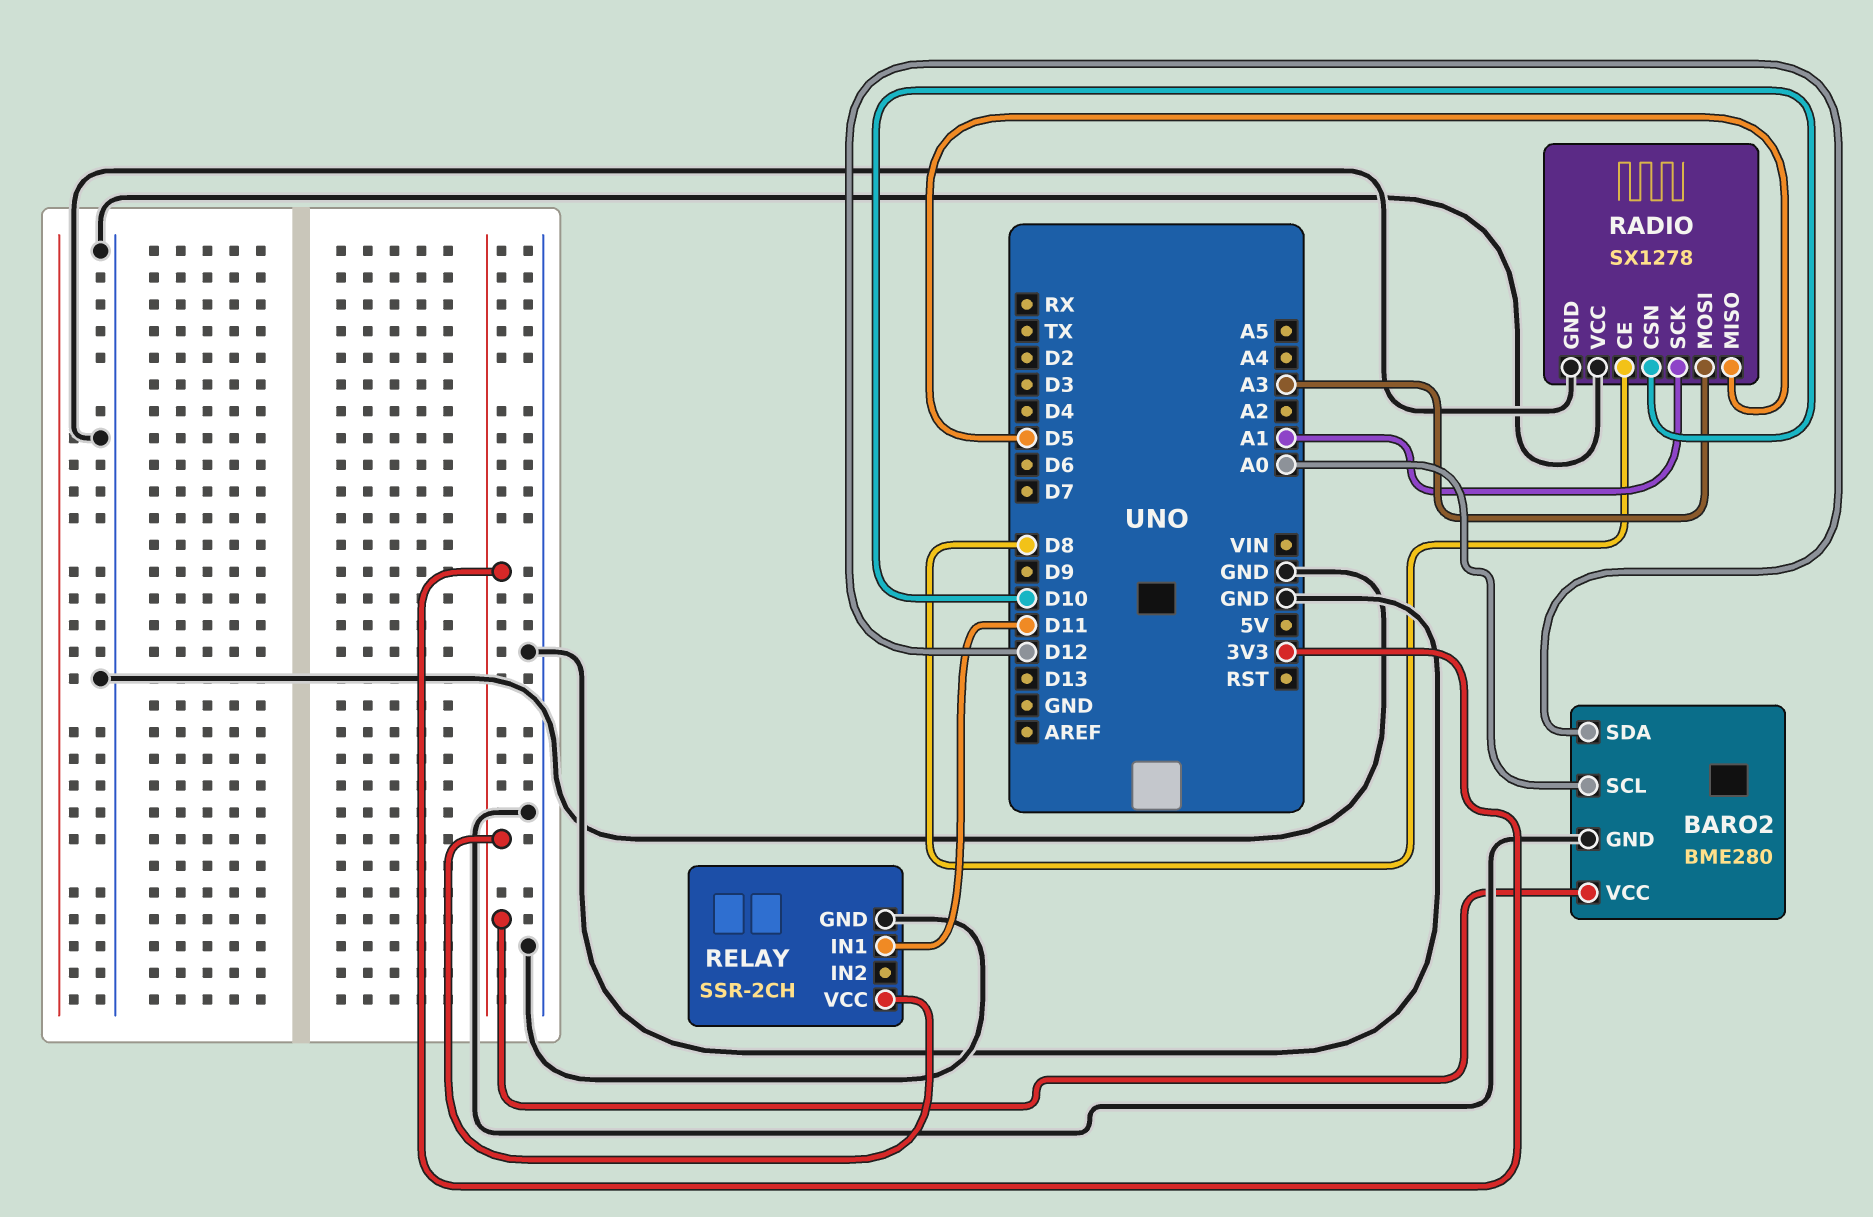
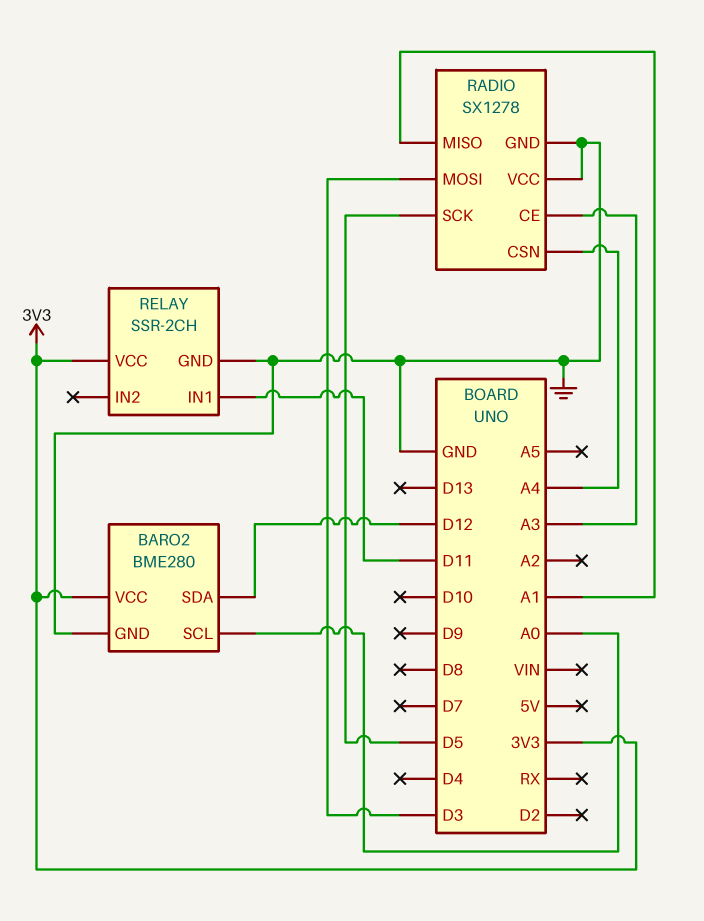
RADIO pin CE: D8 -> A3
RADIO pin CSN: D10 -> A4
RADIO pin MISO: D5 -> A1
RADIO pin MOSI: A3 -> D3
RADIO pin SCK: A1 -> D5

